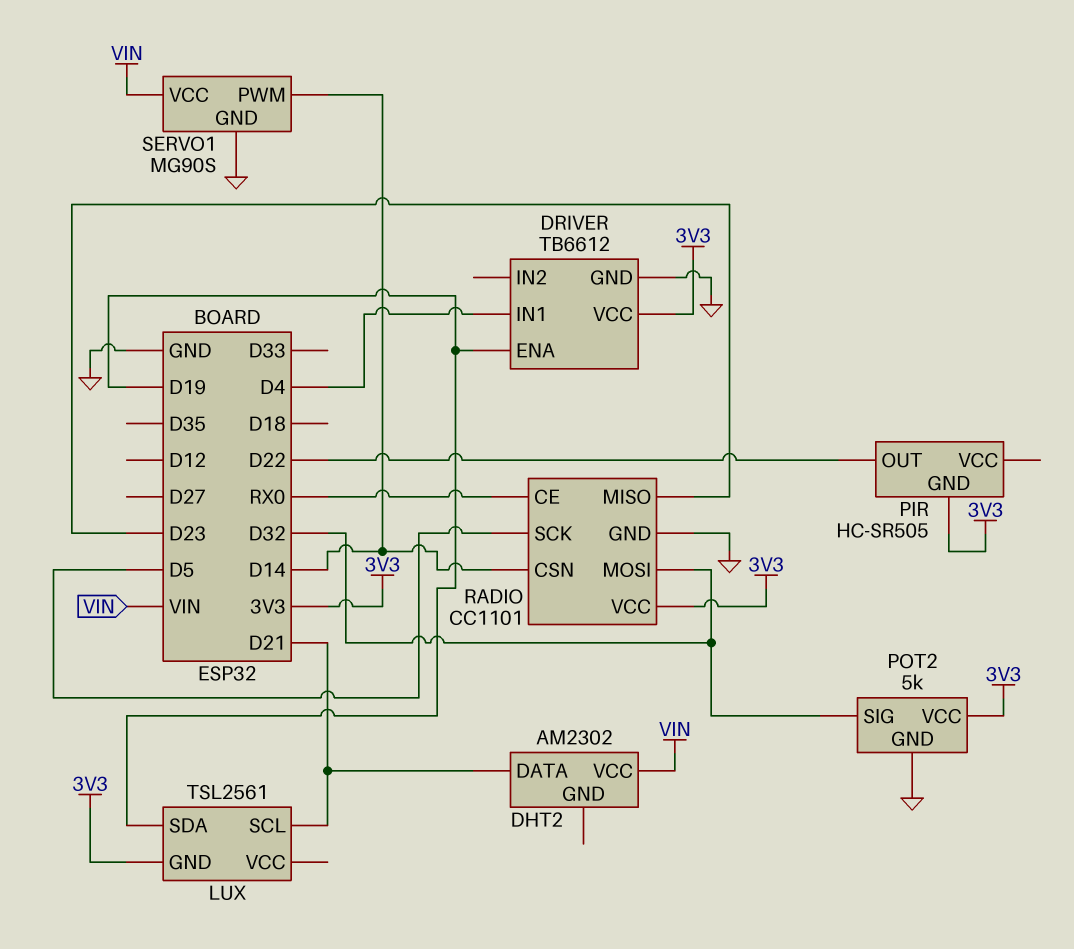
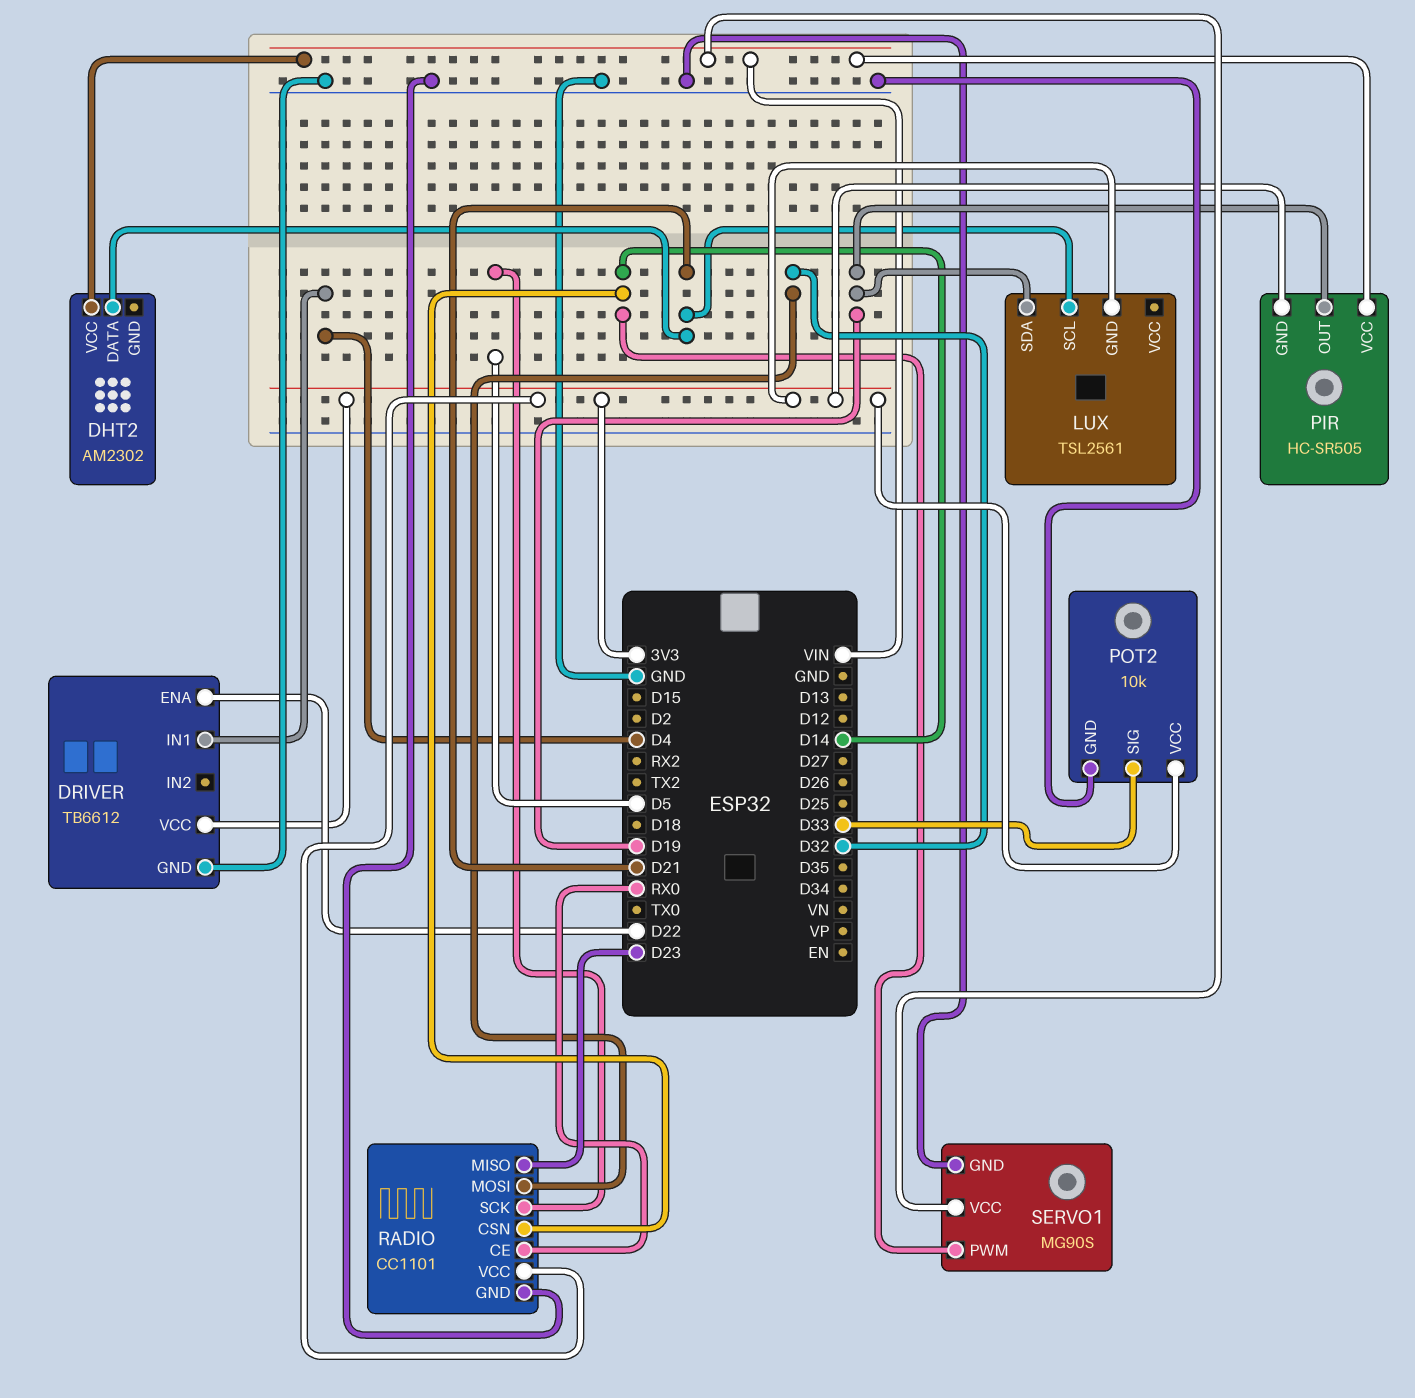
DRIVER pin ENA: D19 -> D22
PIR pin OUT: D22 -> D19
PIR pin VCC: none -> VIN
POT2: 5k -> 10k
POT2 pin SIG: D32 -> D33

